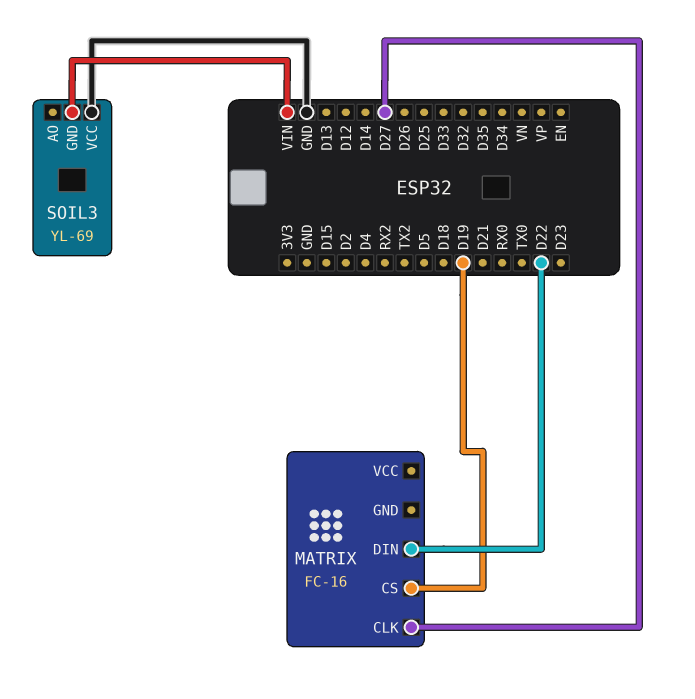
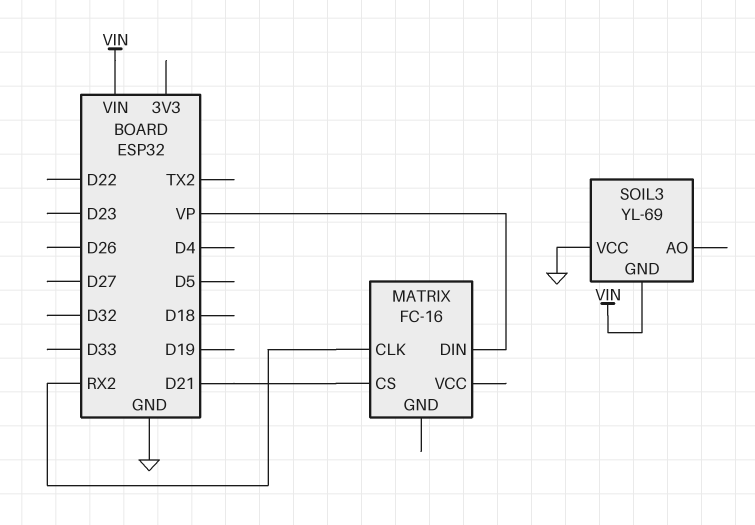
MATRIX pin CLK: D27 -> RX2
MATRIX pin CS: D19 -> D21
MATRIX pin DIN: D22 -> VP

